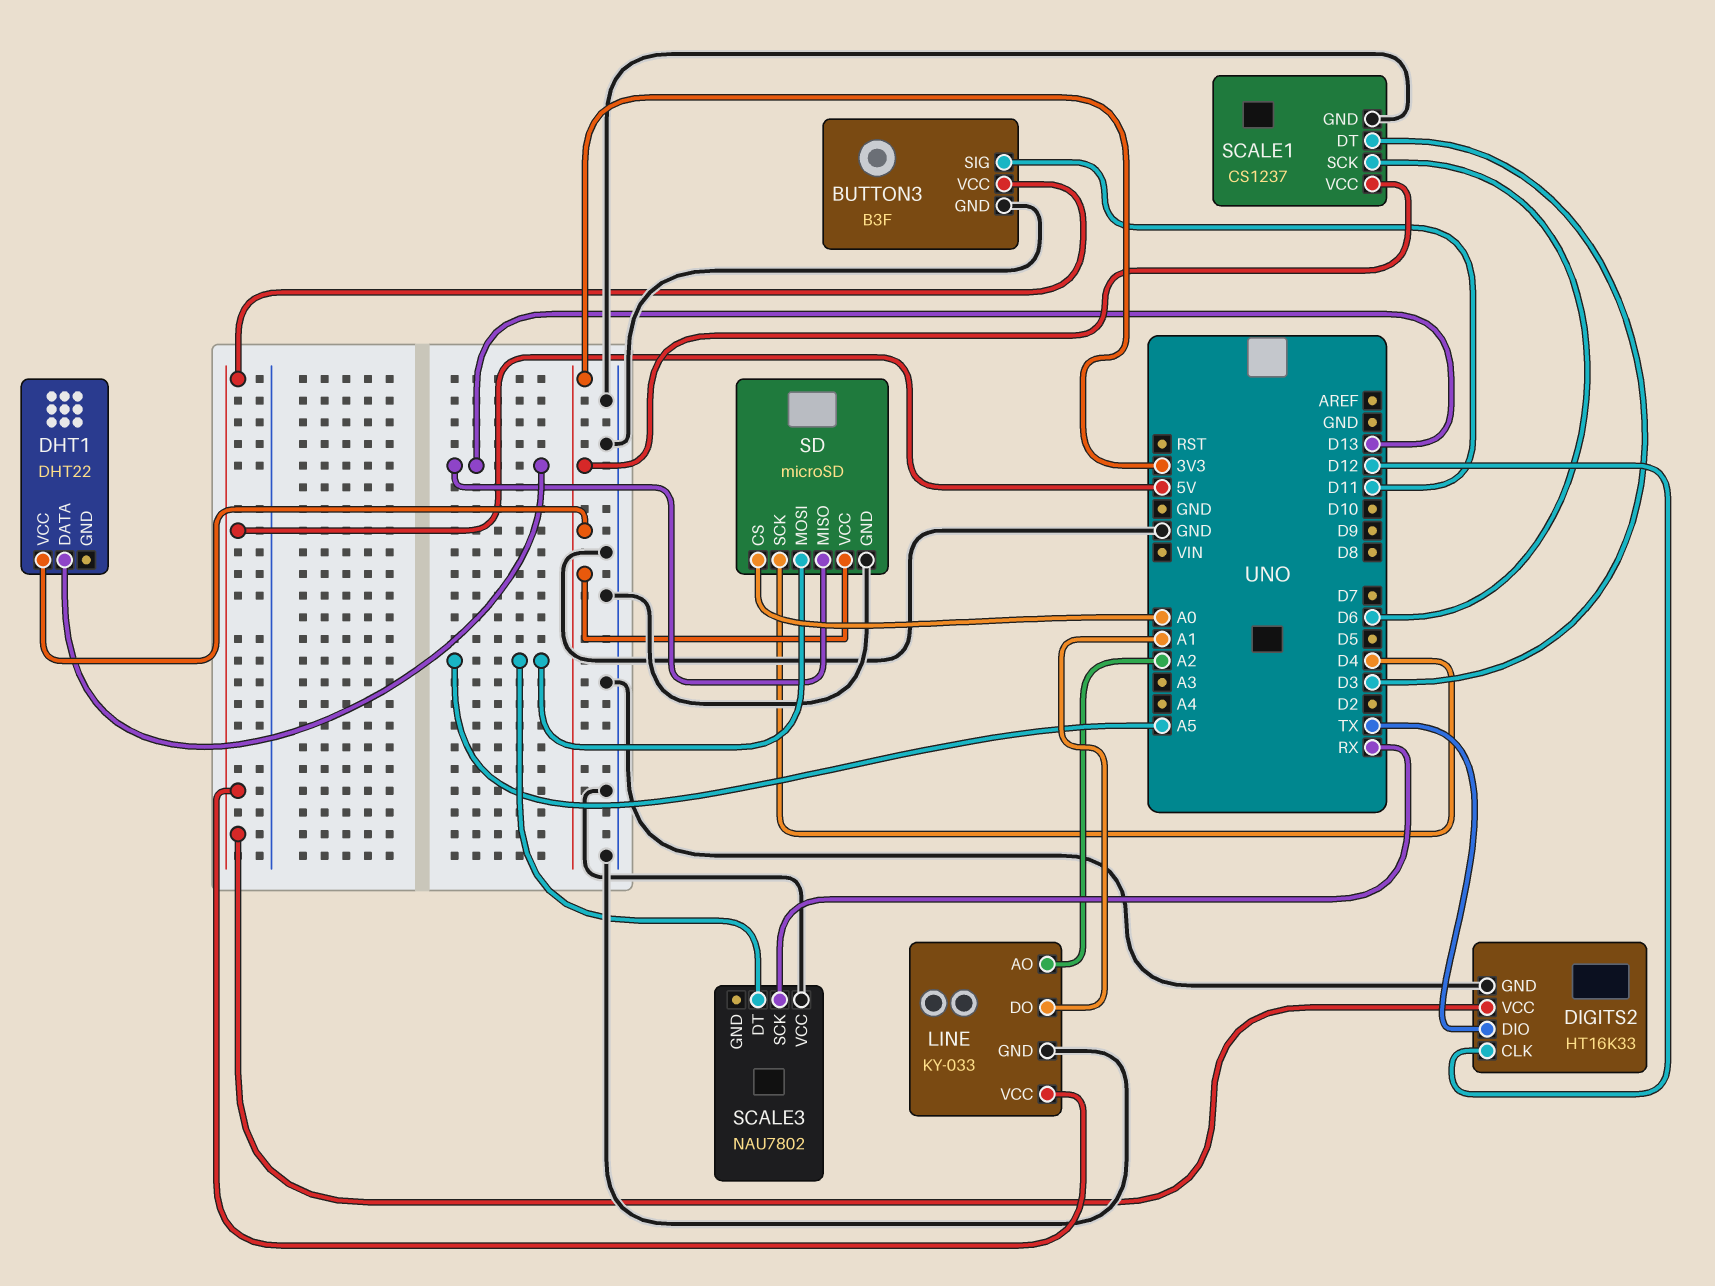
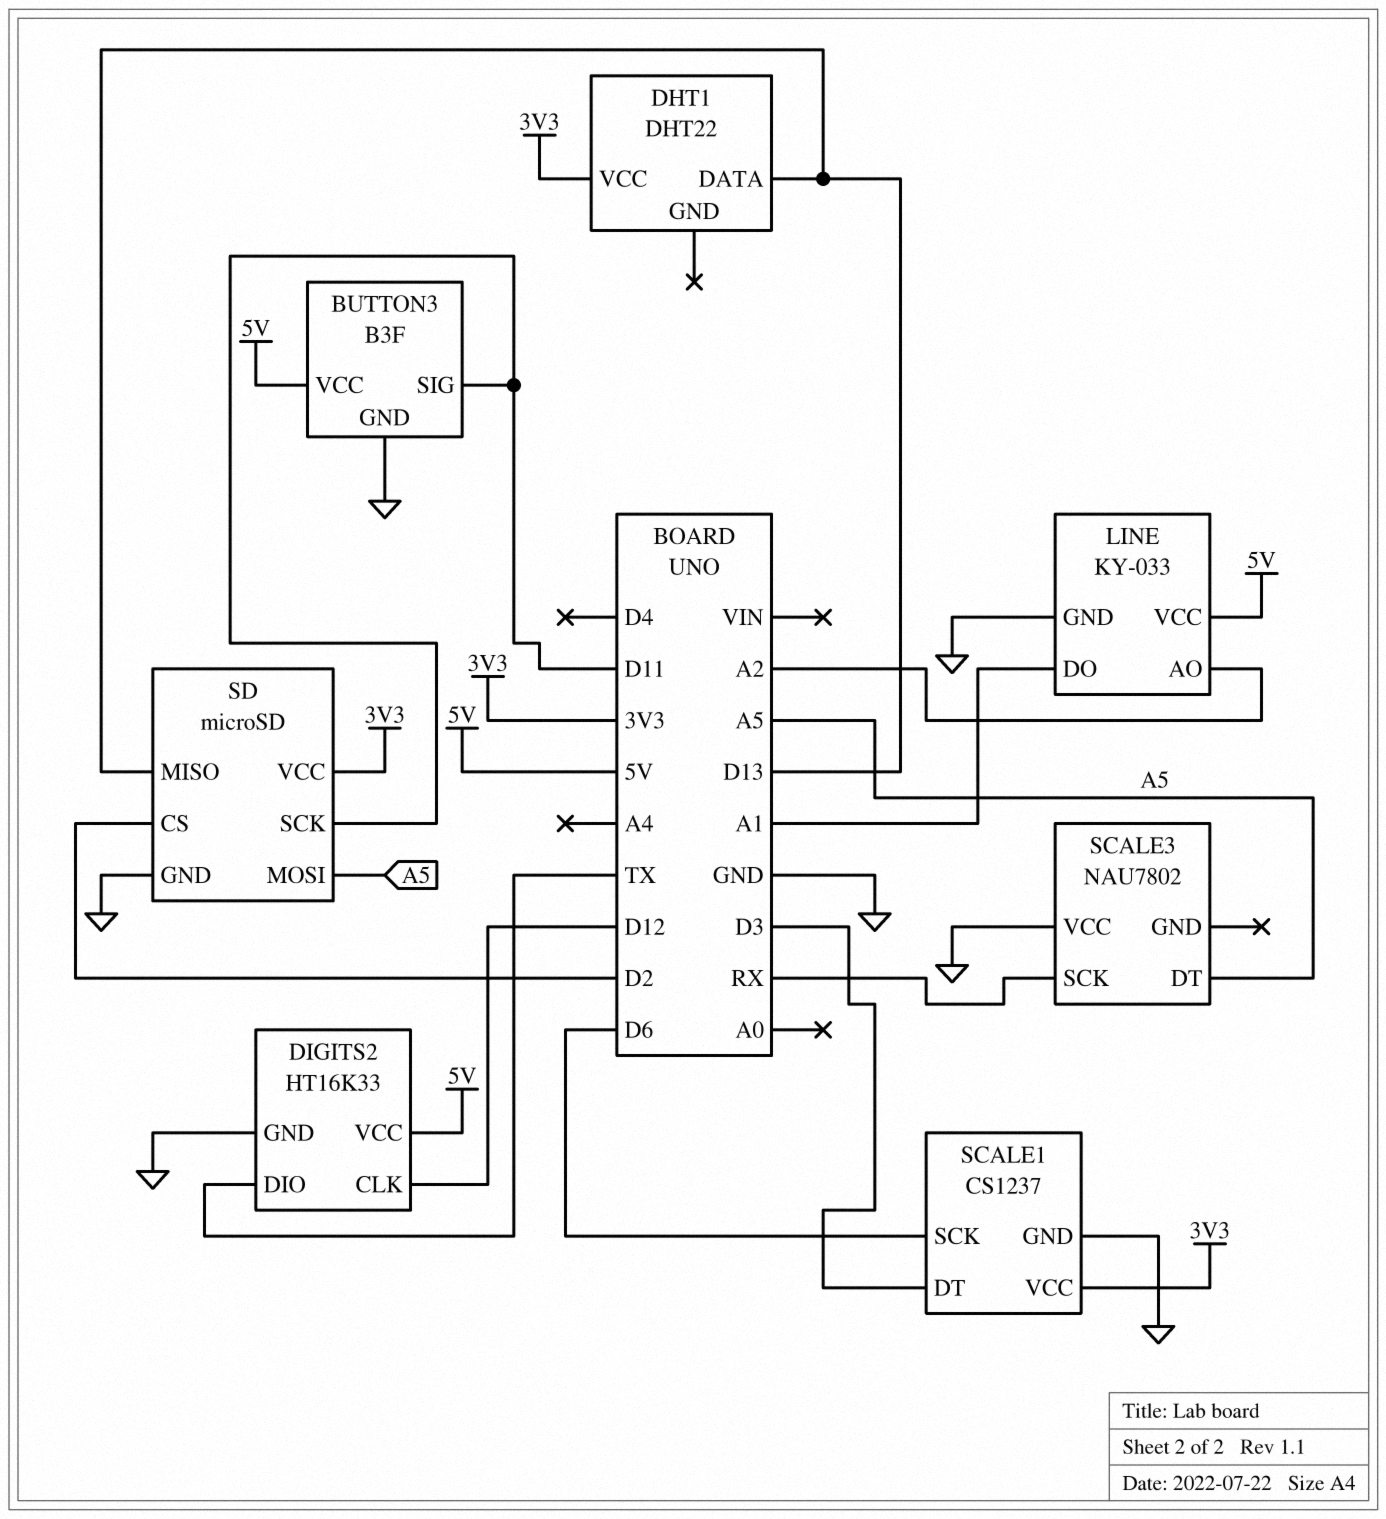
SD pin CS: A0 -> D2
SD pin SCK: D4 -> D11

